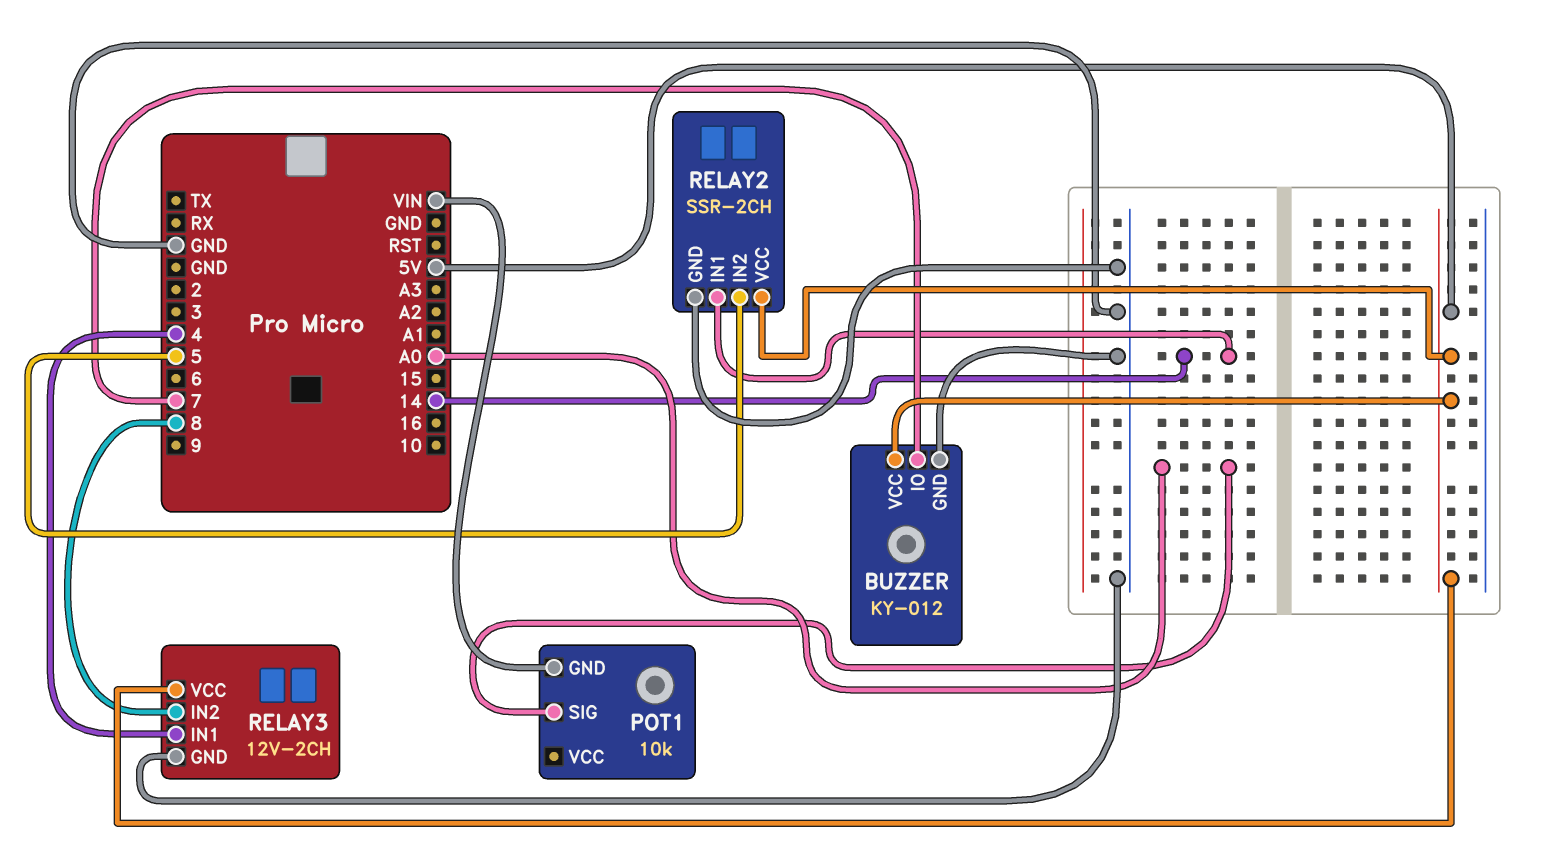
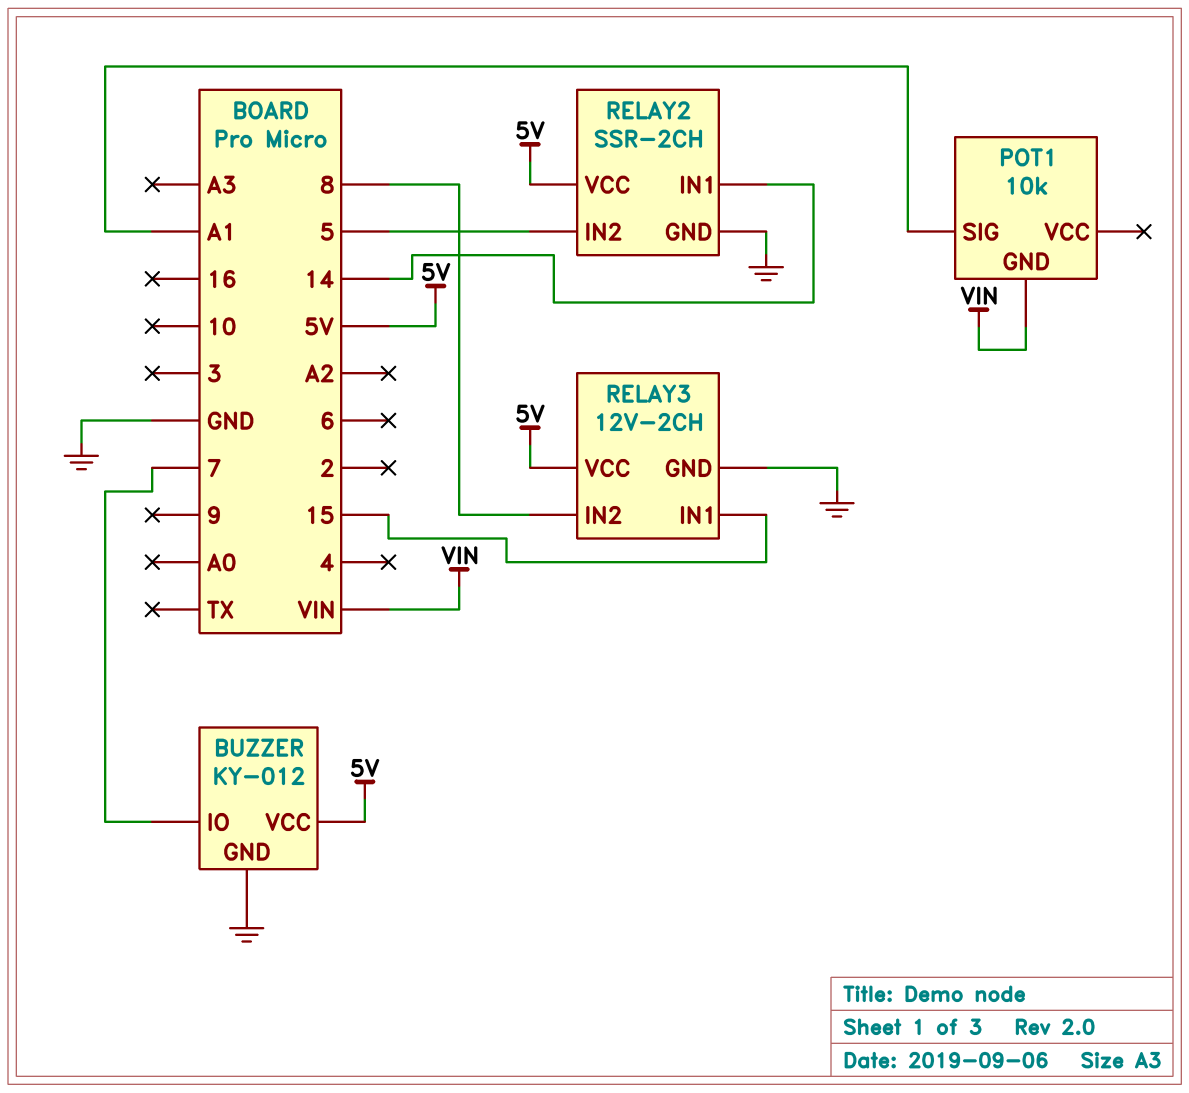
POT1 pin SIG: A0 -> A1
RELAY3 pin IN1: 4 -> 15

